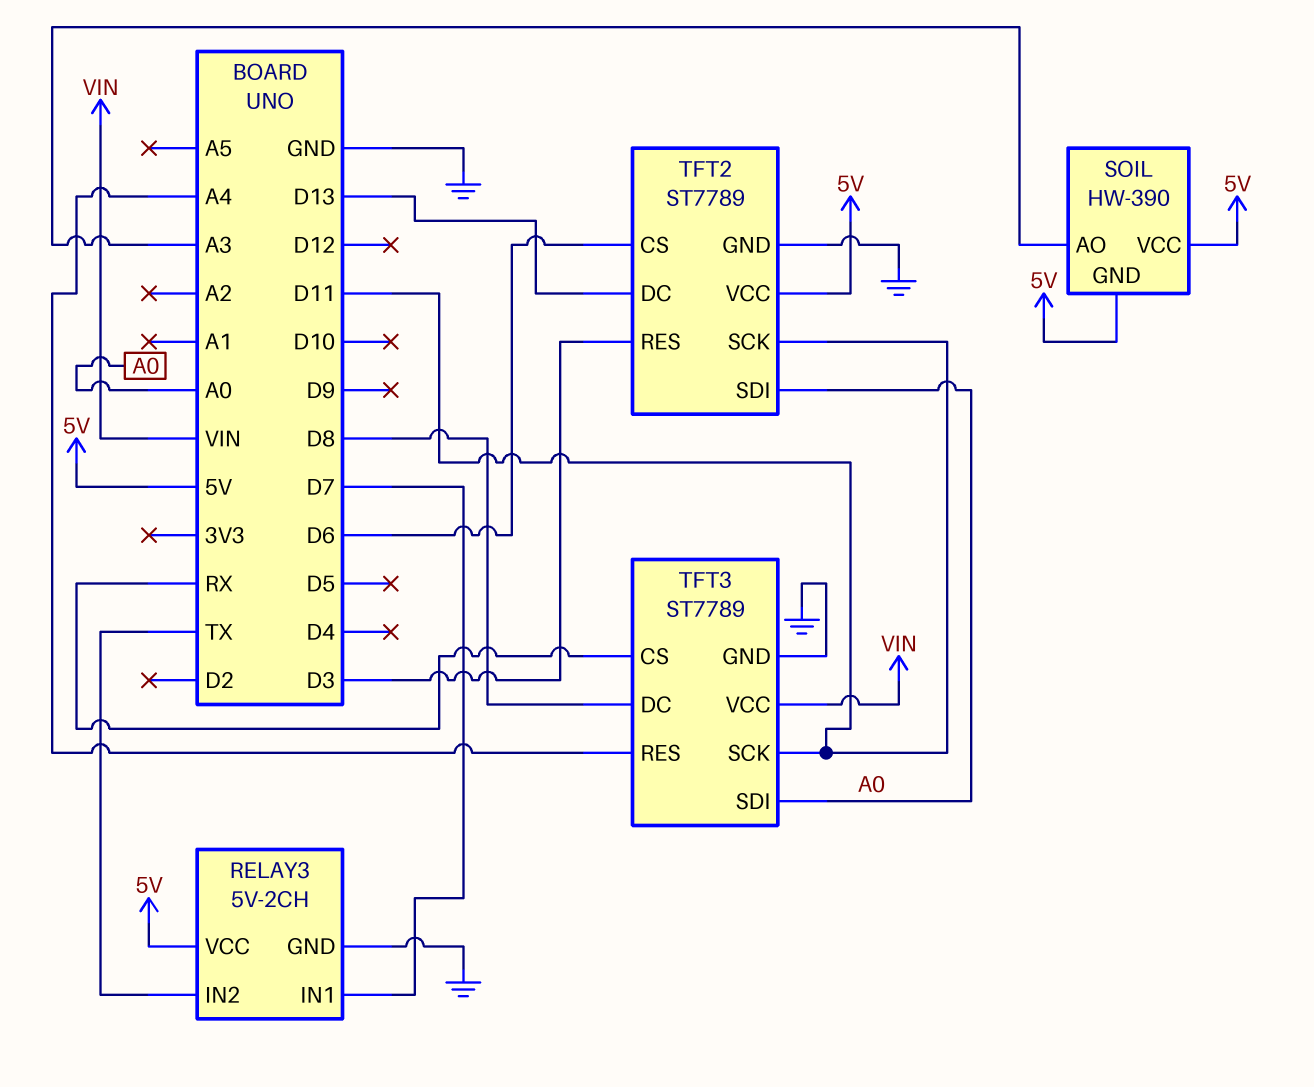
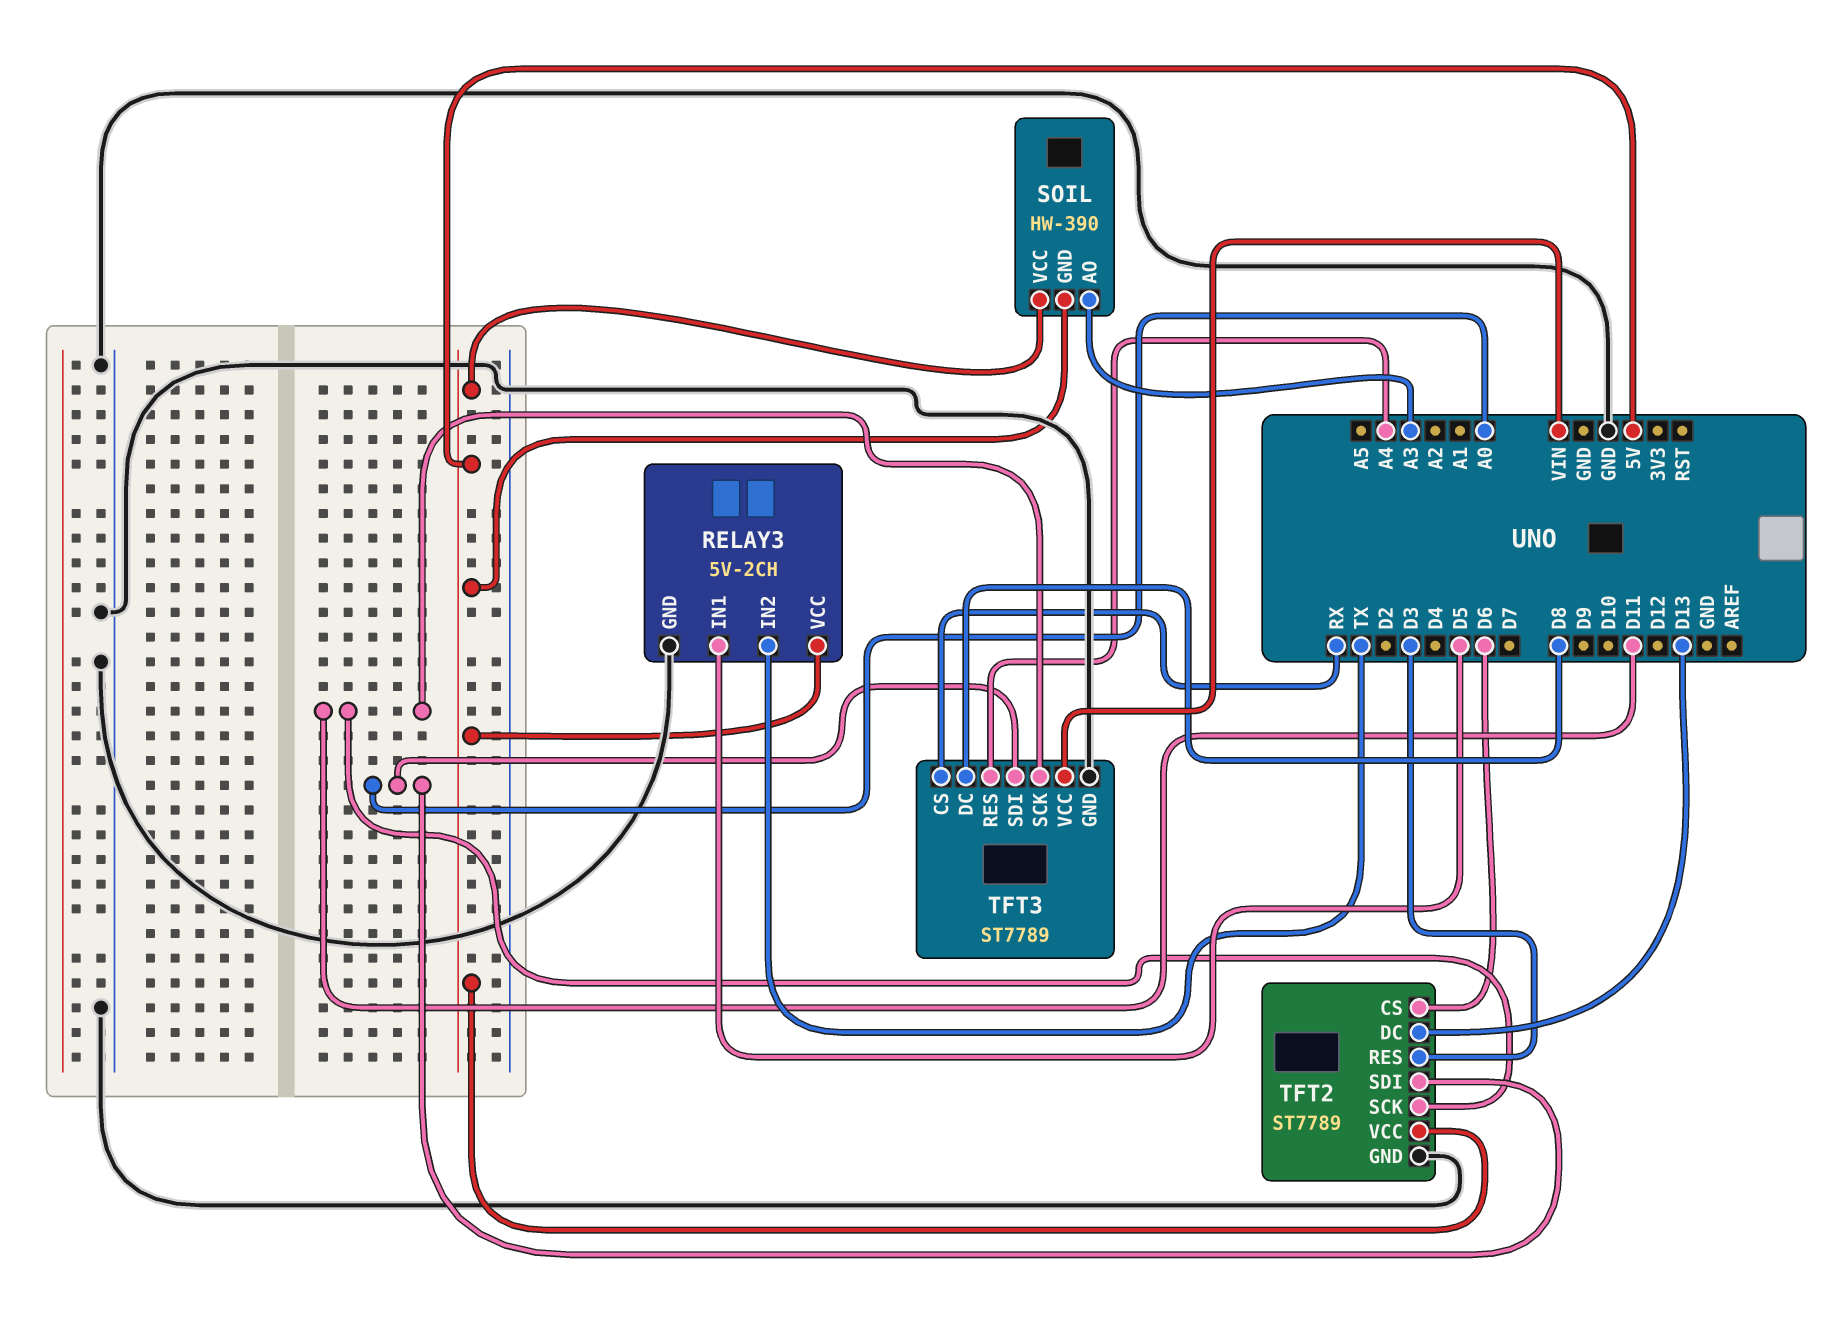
RELAY3 pin IN1: D7 -> D5

